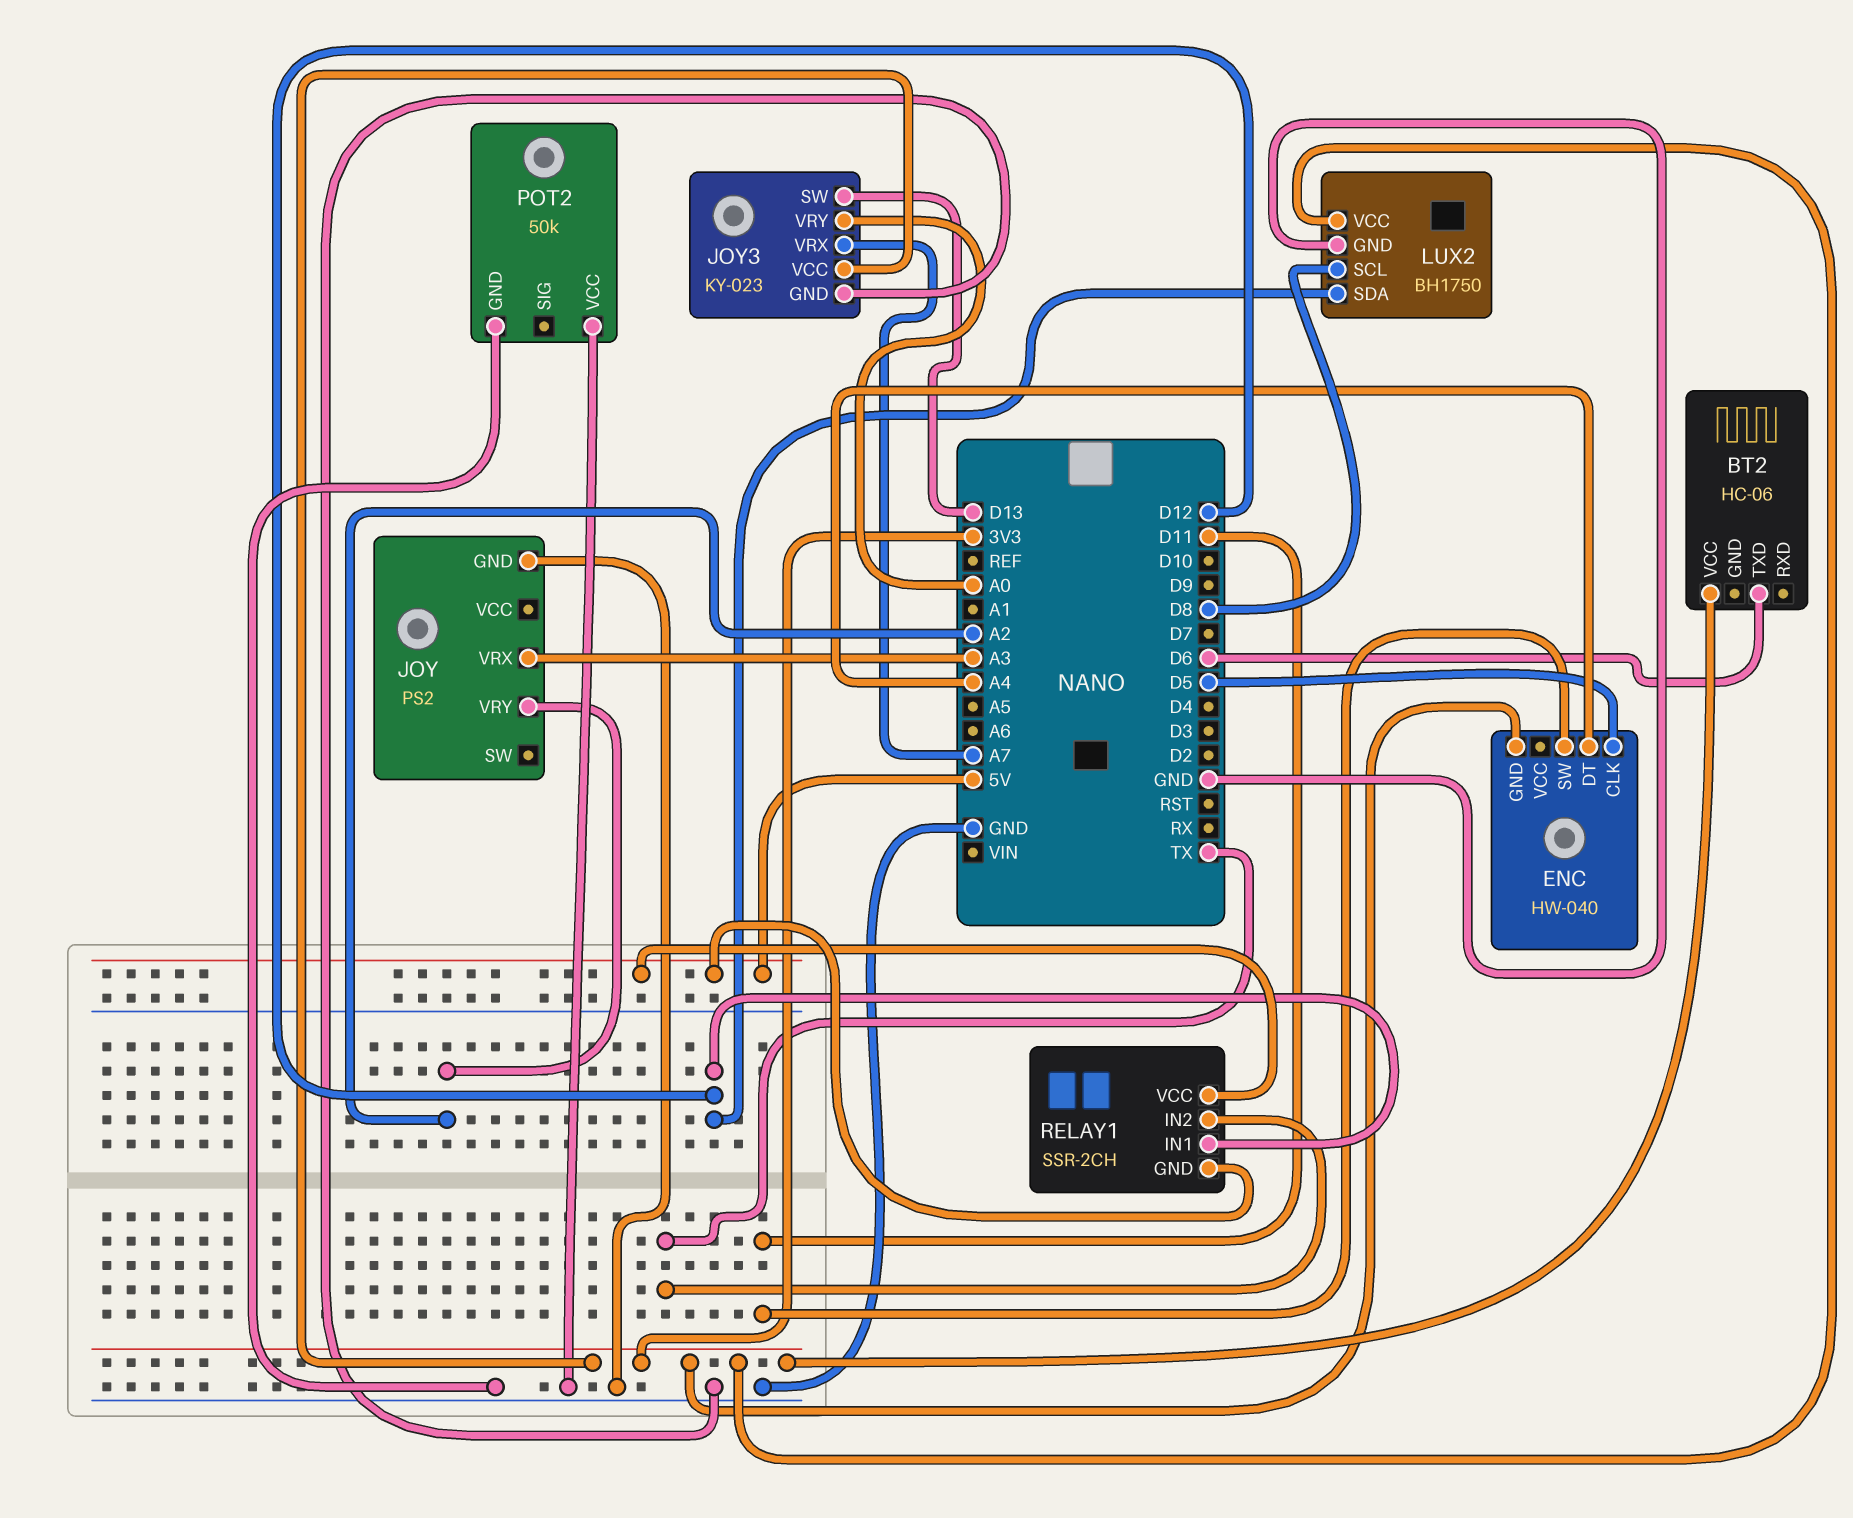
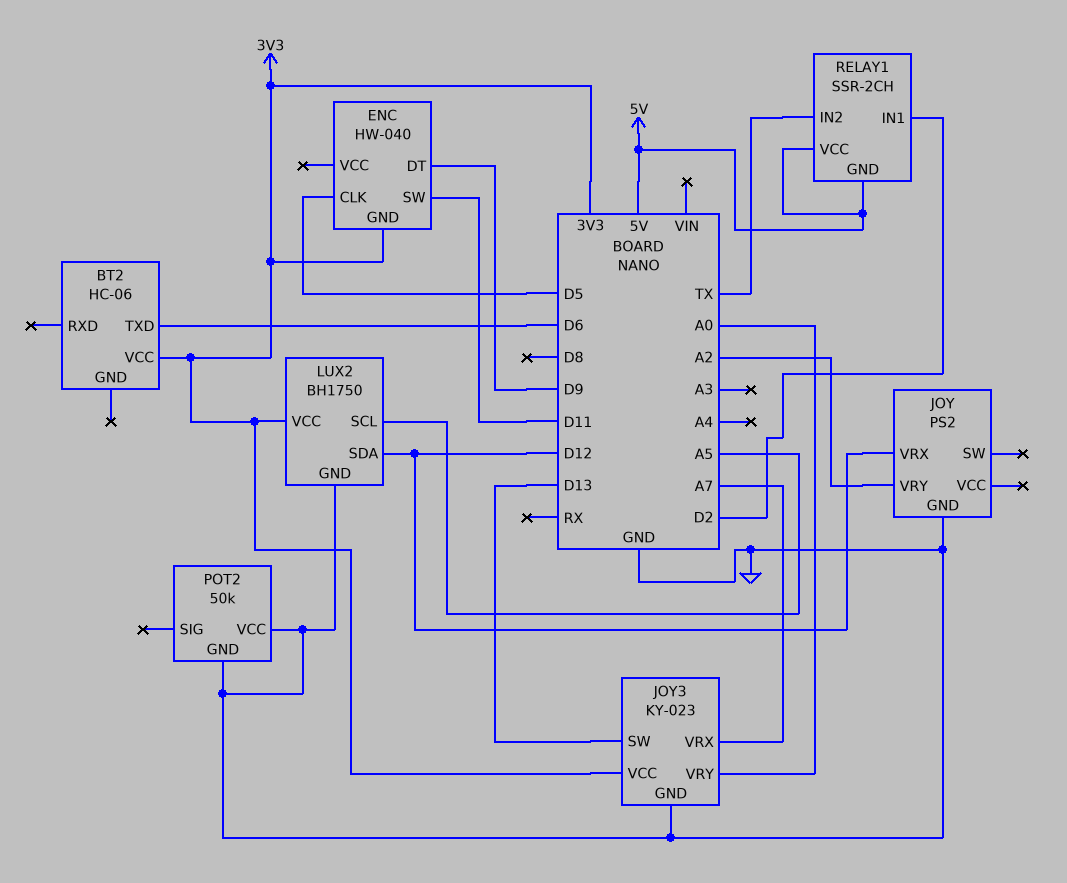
ENC pin DT: A4 -> D9
JOY pin VRX: A3 -> D12
LUX2 pin SCL: D8 -> A5
RELAY1 pin IN1: D12 -> D2

